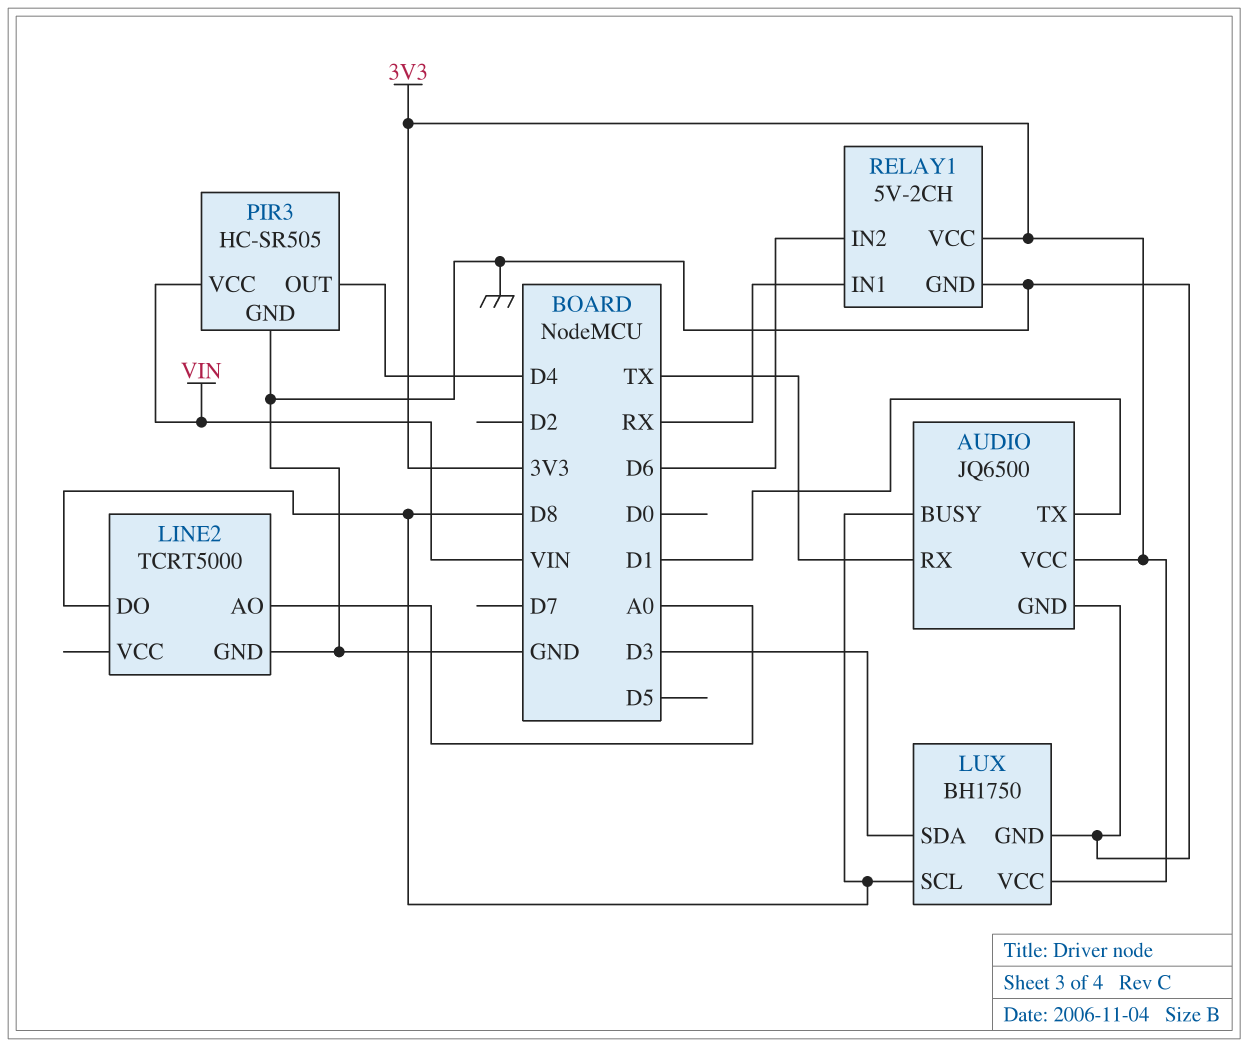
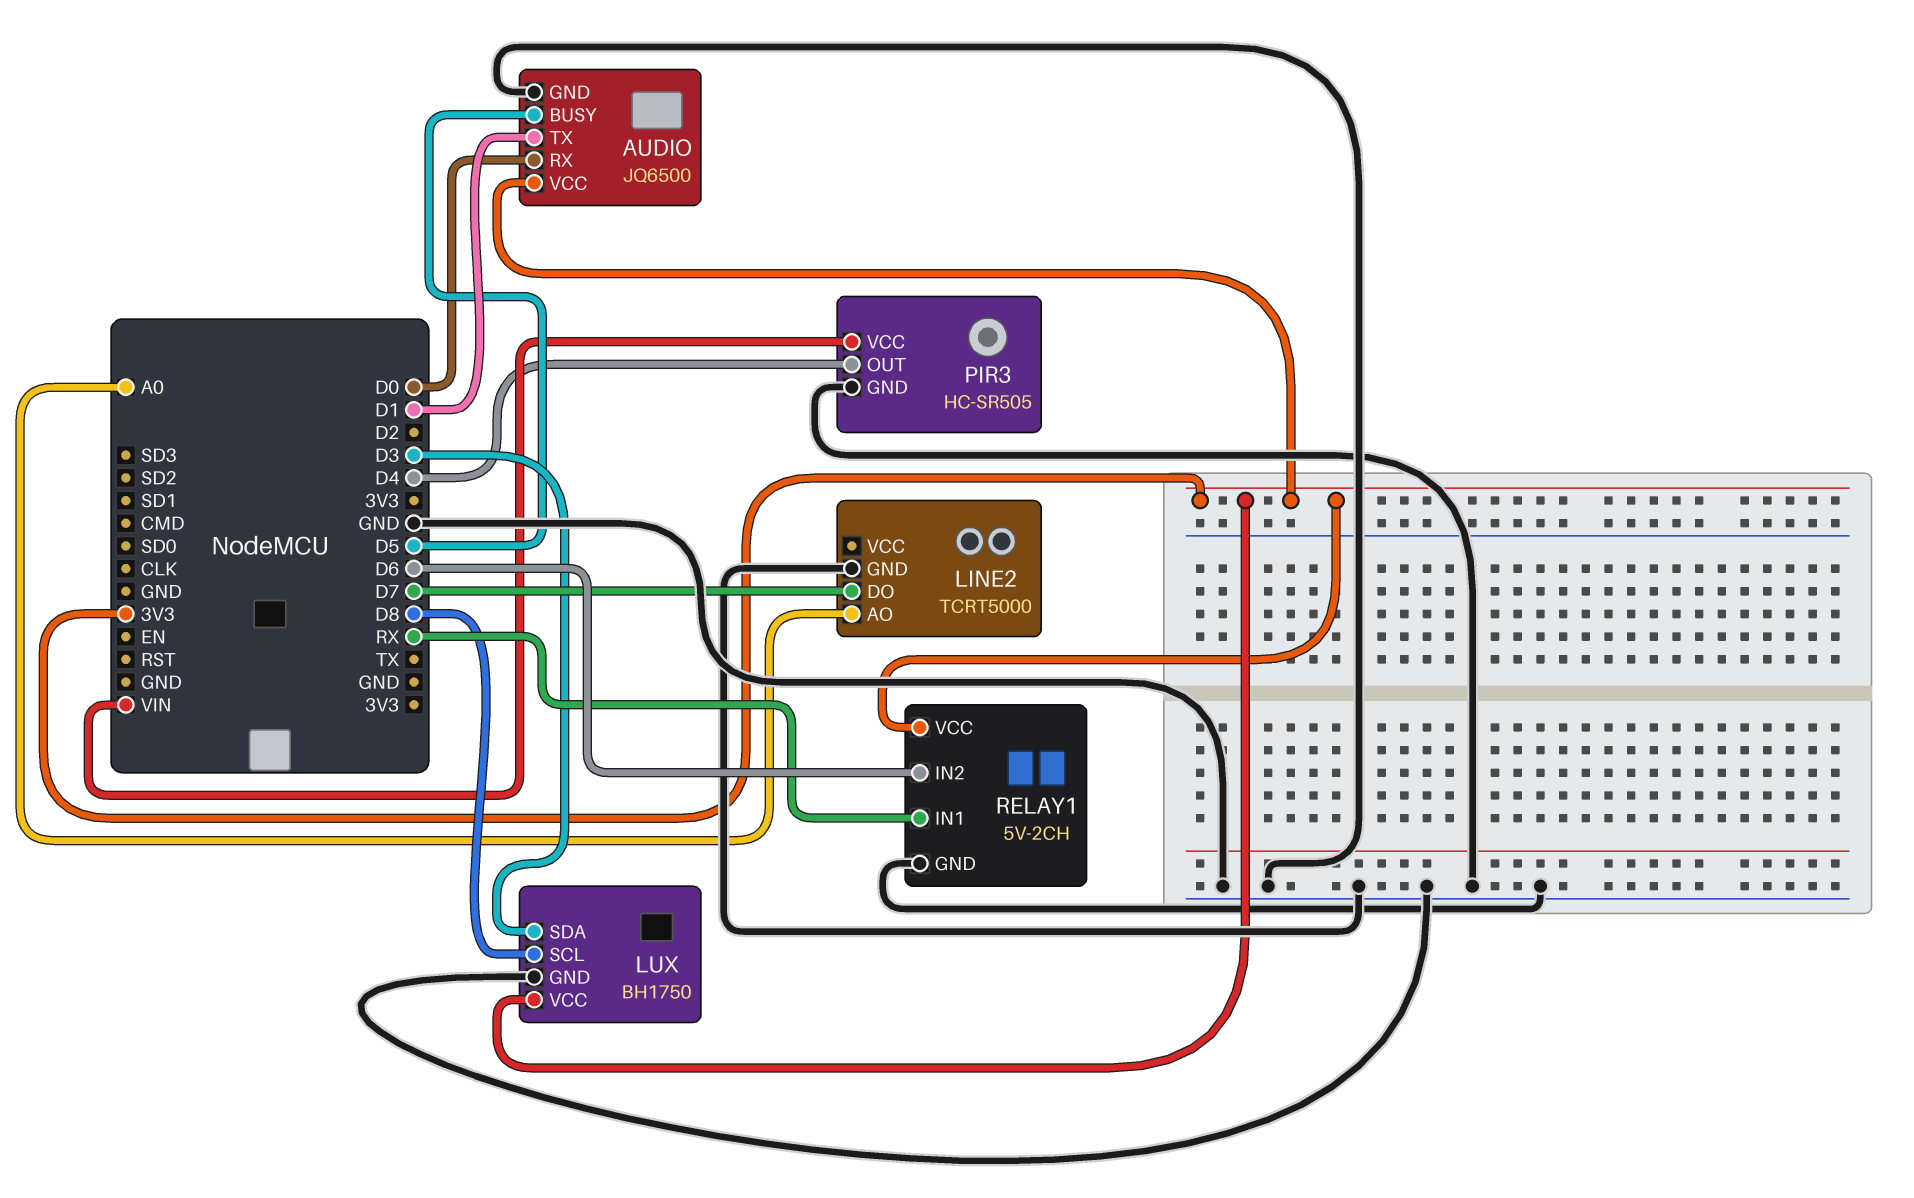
AUDIO pin BUSY: D8 -> D5
AUDIO pin RX: TX -> D0
LINE2 pin DO: D8 -> D7

